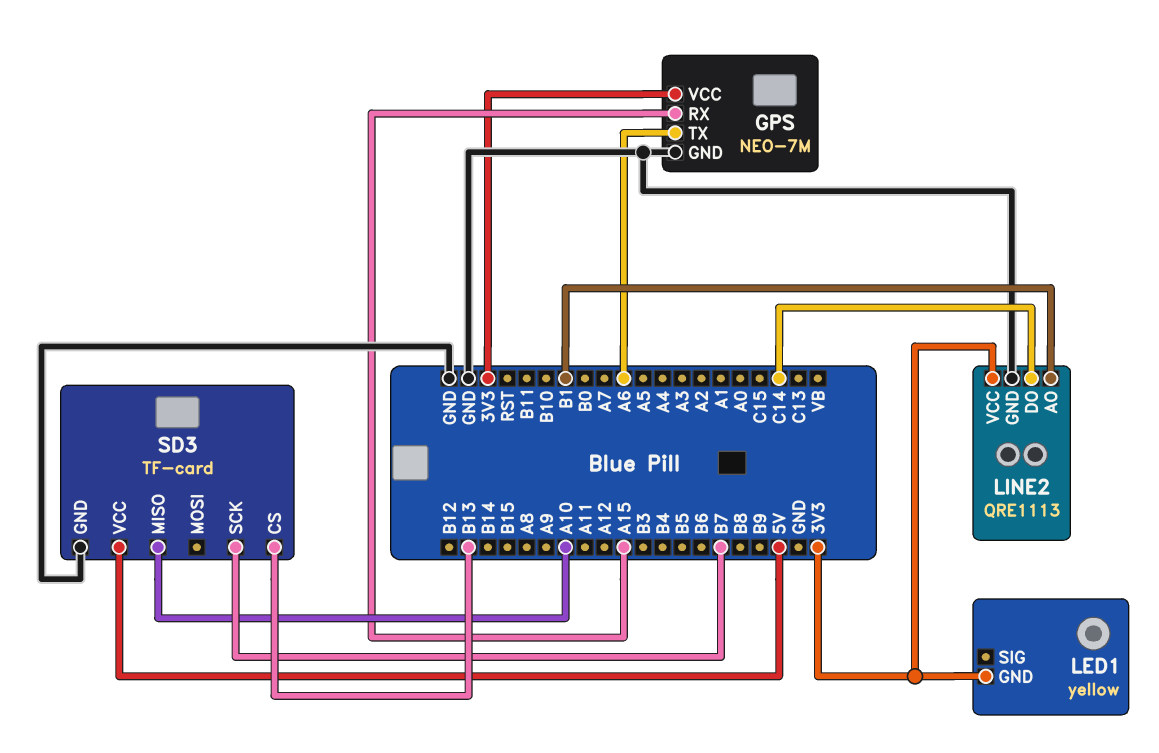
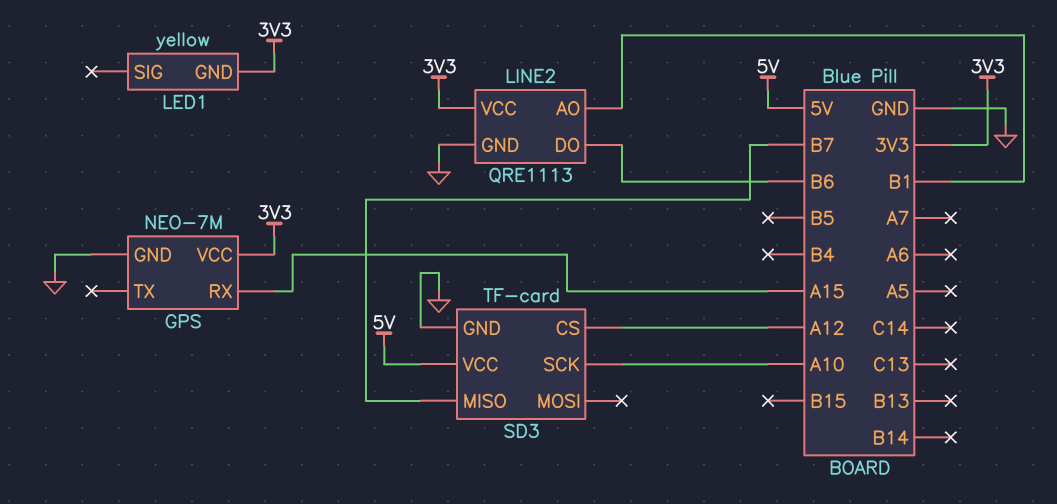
GPS pin TX: A6 -> none
LINE2 pin DO: C14 -> B6
SD3 pin CS: B13 -> A12
SD3 pin MISO: A10 -> B7
SD3 pin SCK: B7 -> A10

